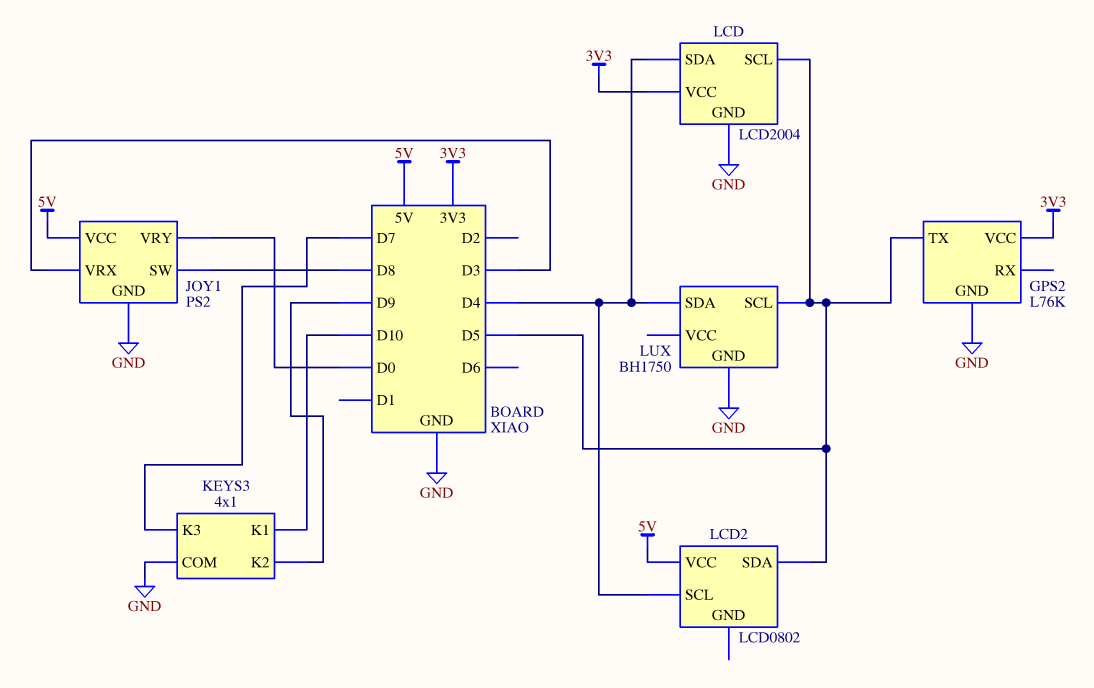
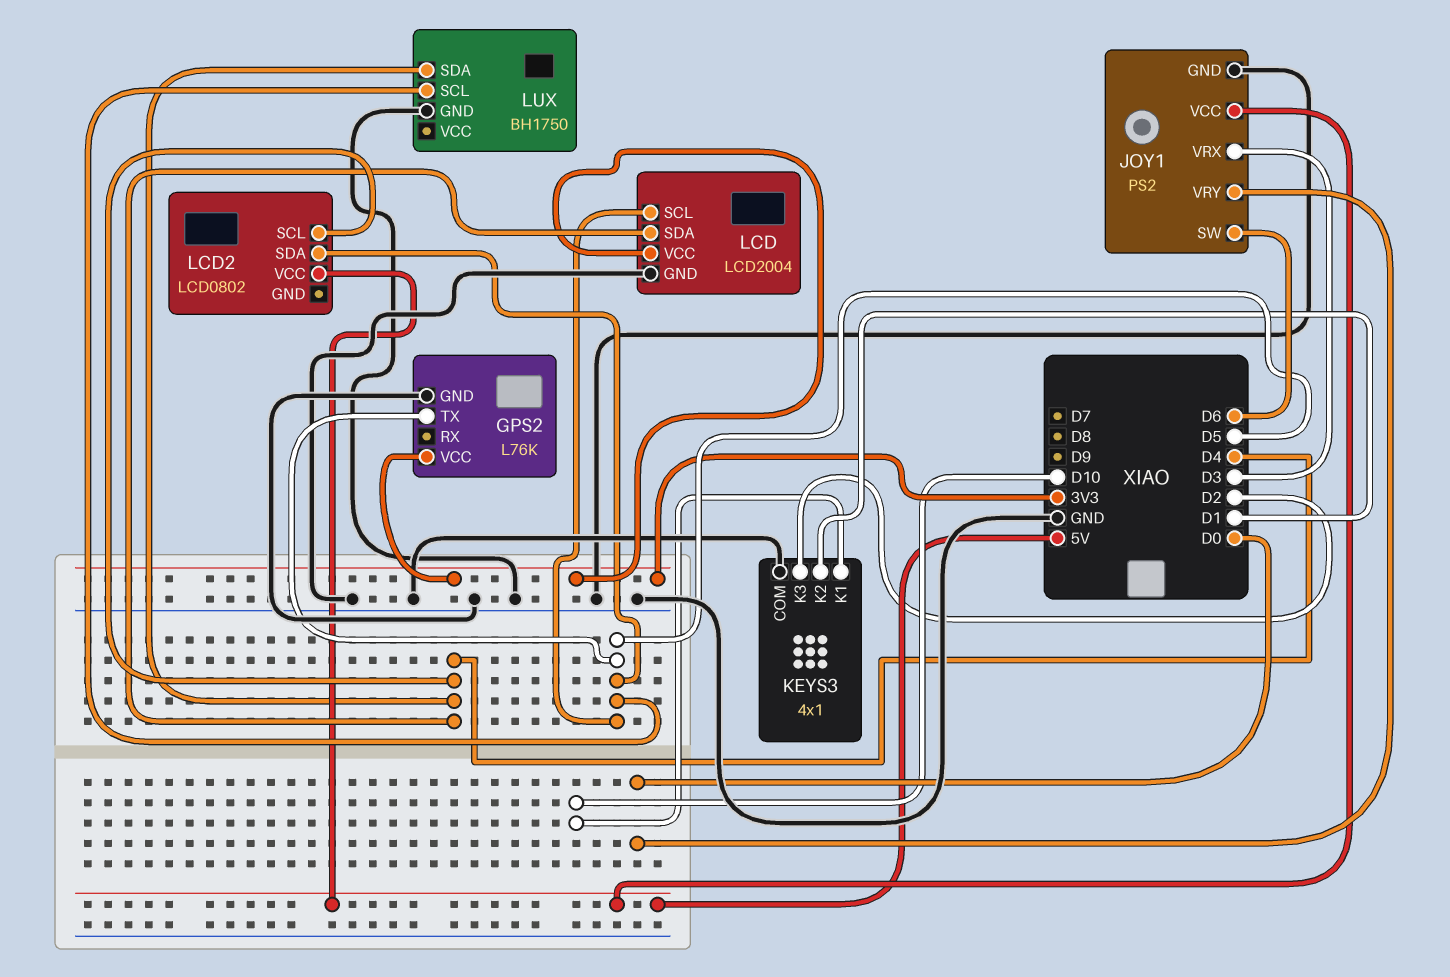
JOY1 pin SW: D8 -> D6
KEYS3 pin K2: D9 -> D1
KEYS3 pin K3: D7 -> D2

